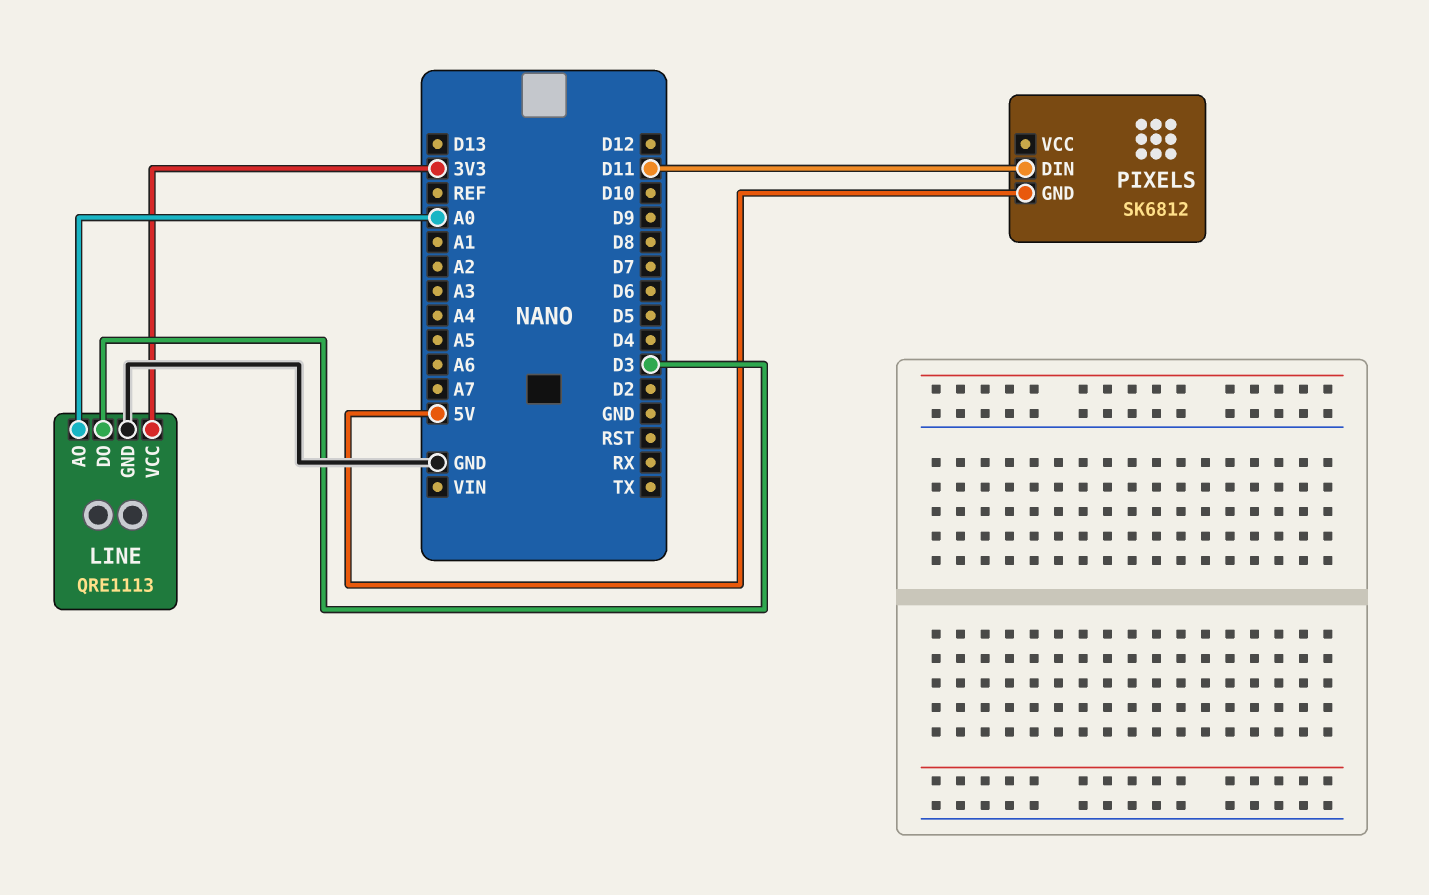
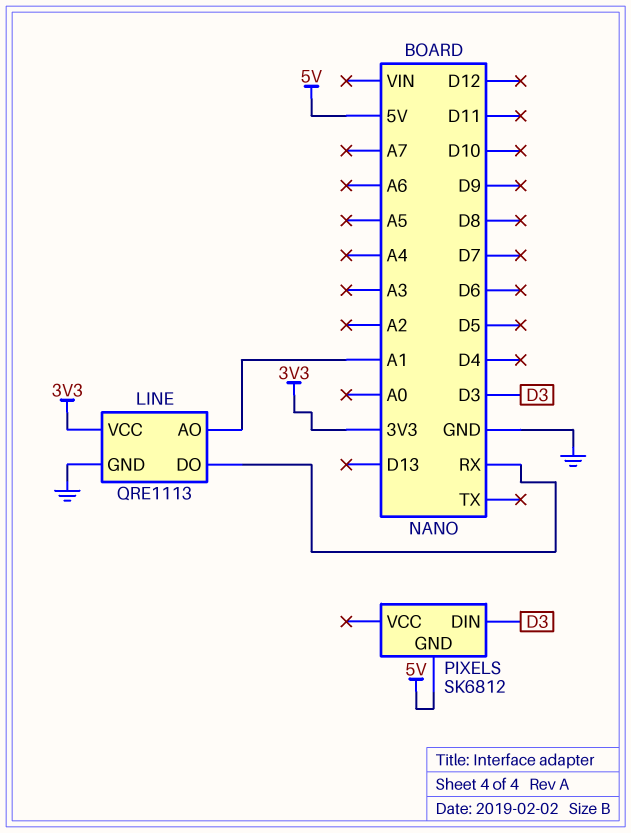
LINE pin AO: A0 -> A1
LINE pin DO: D3 -> RX
PIXELS pin DIN: D11 -> D3

